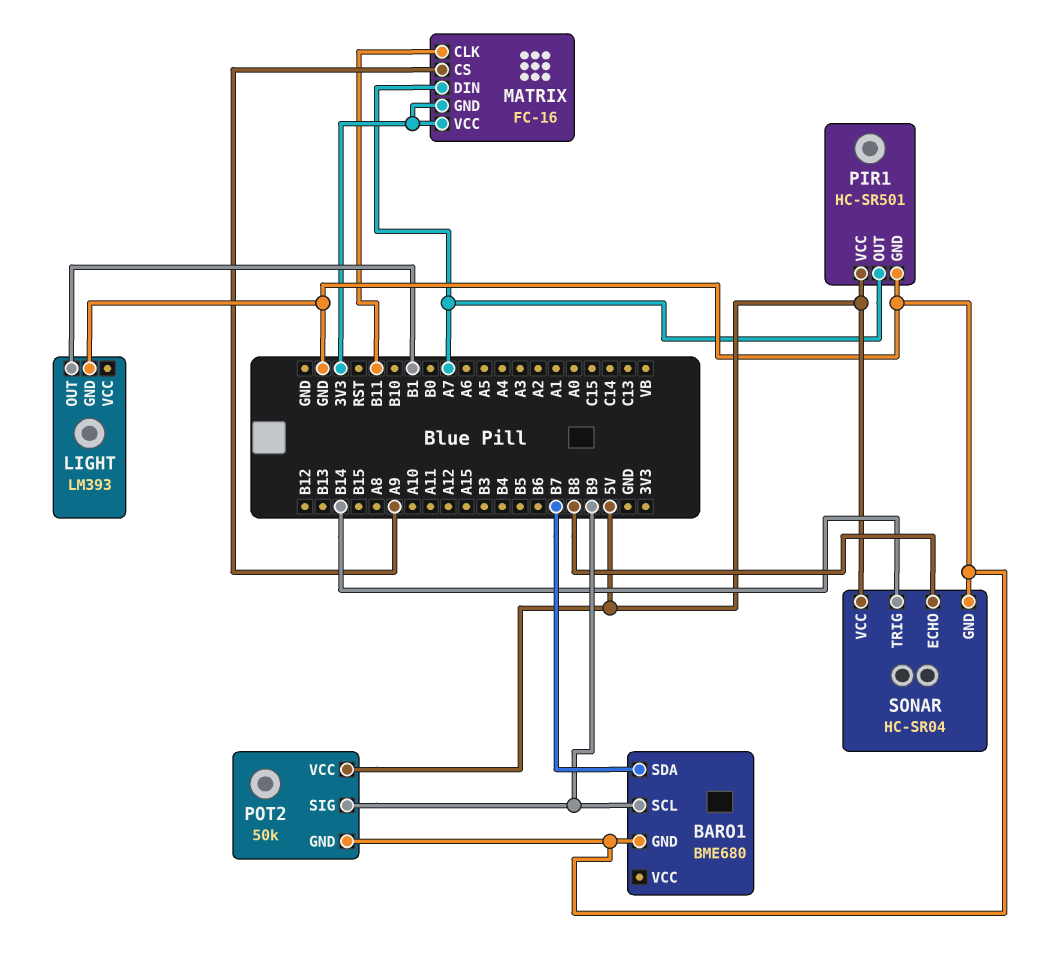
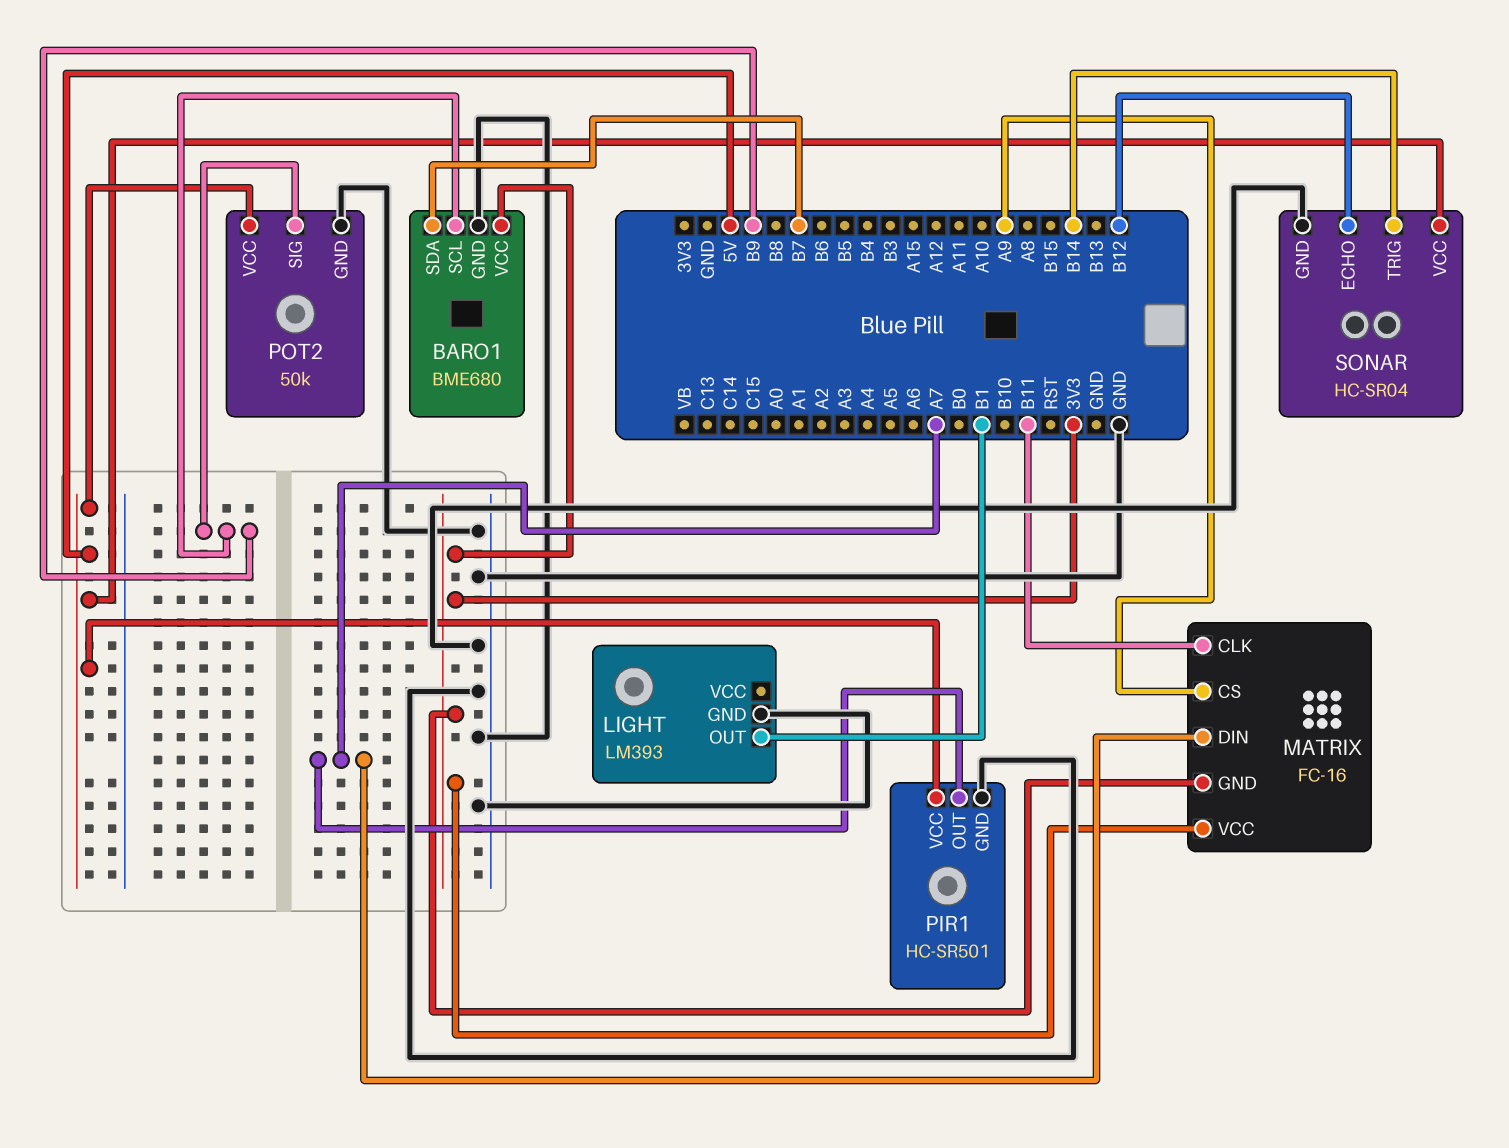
BARO1 pin VCC: none -> 3V3
SONAR pin ECHO: B8 -> B12

